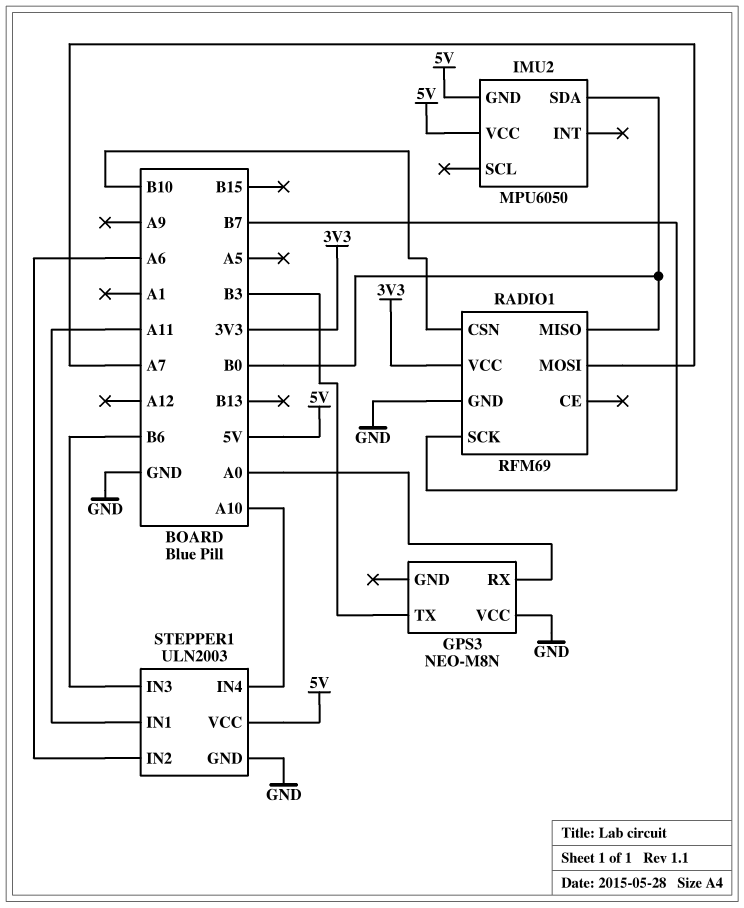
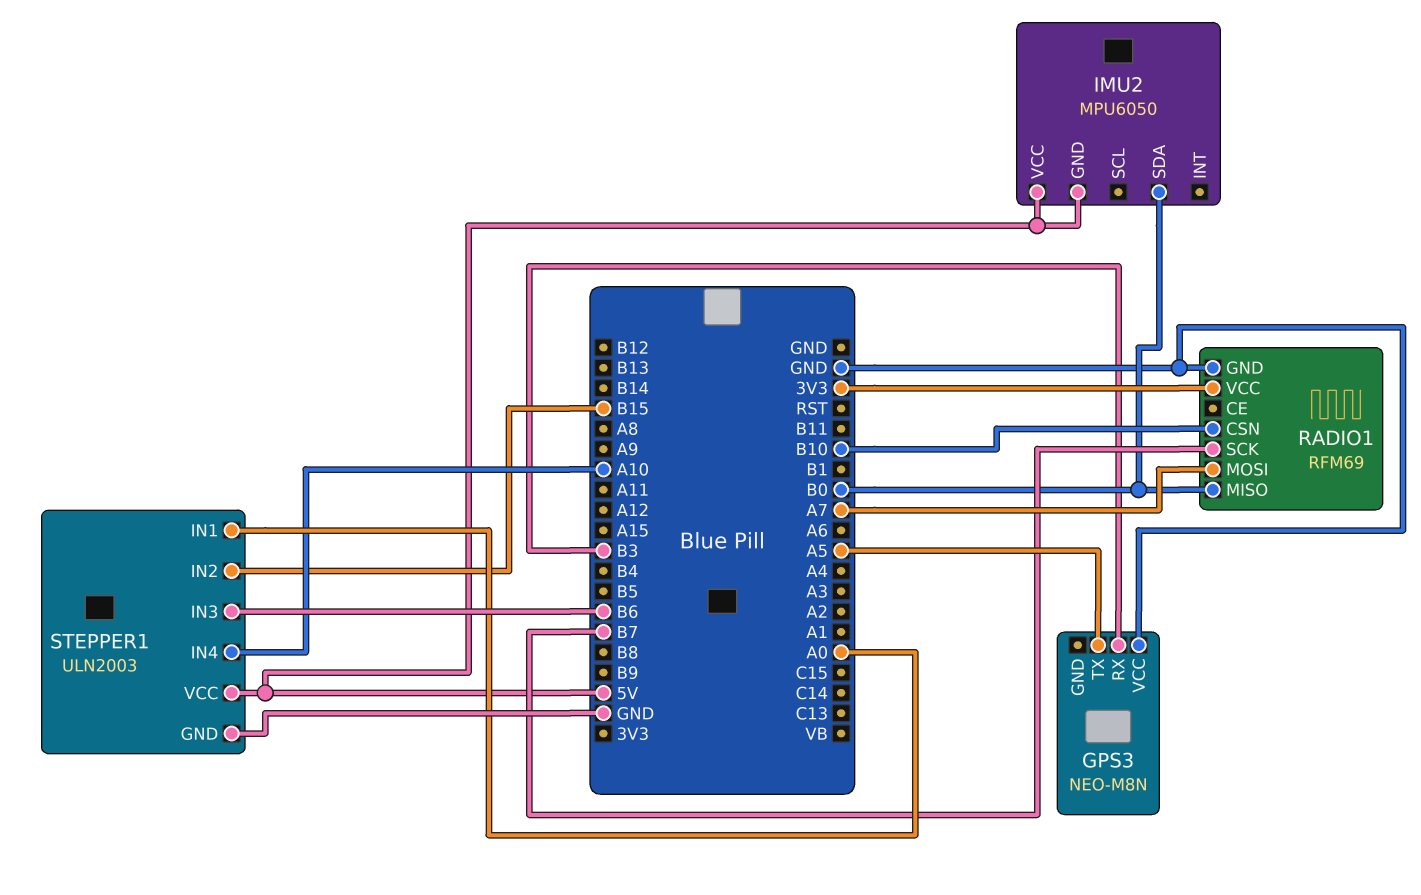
GPS3 pin RX: A0 -> B3
GPS3 pin TX: B3 -> A5
STEPPER1 pin IN1: A11 -> A0
STEPPER1 pin IN2: A6 -> B15

